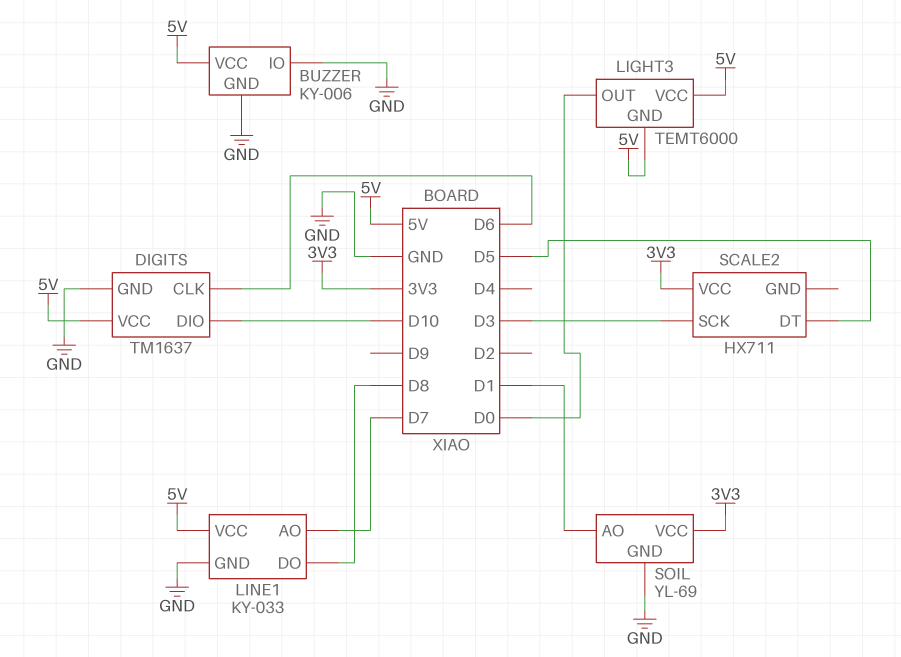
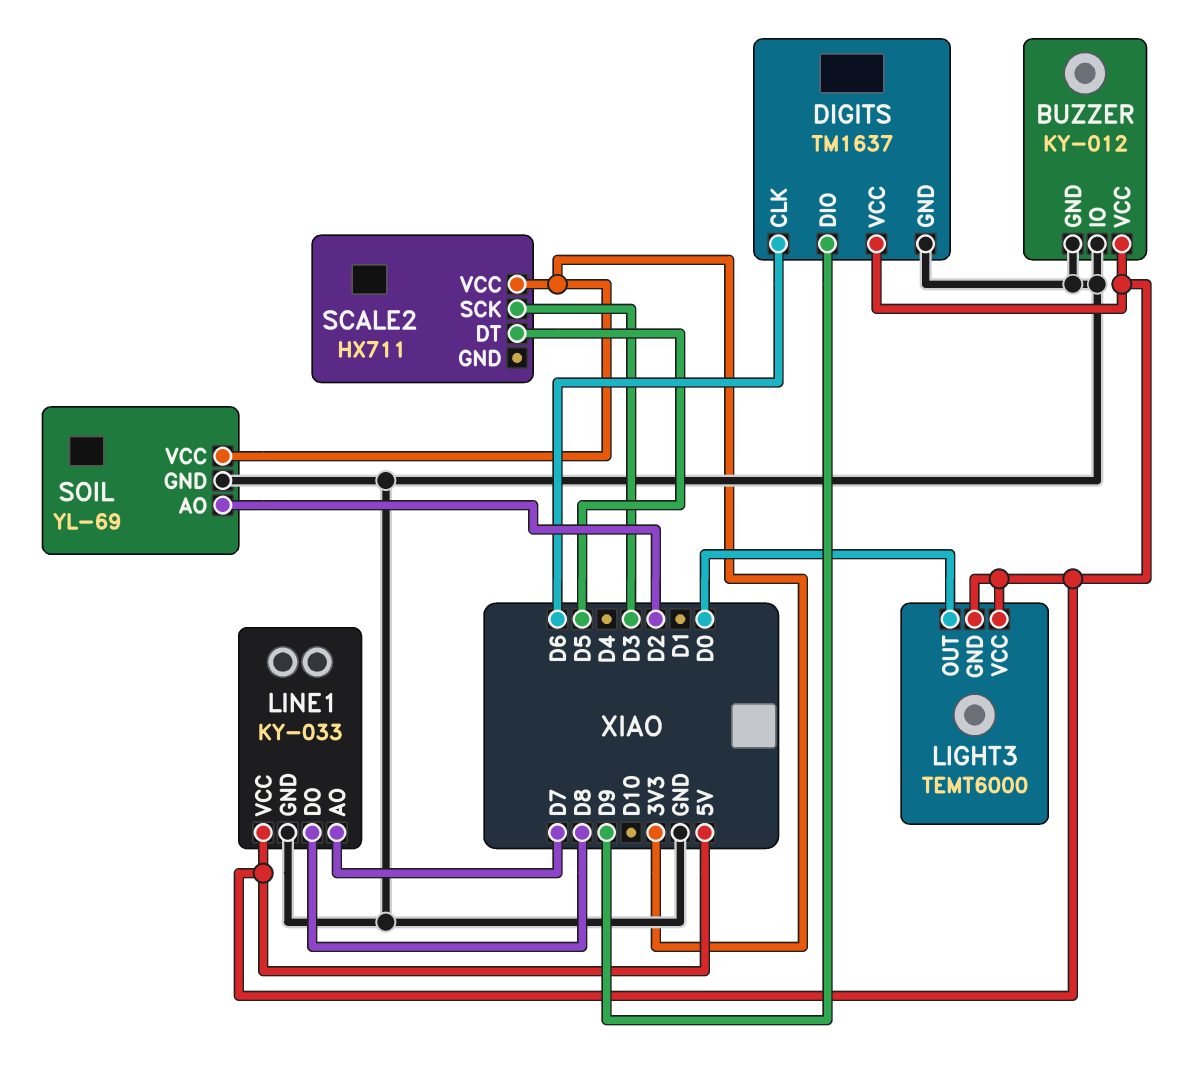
BUZZER: KY-006 -> KY-012
DIGITS pin DIO: D10 -> D9
SOIL pin AO: D1 -> D2

